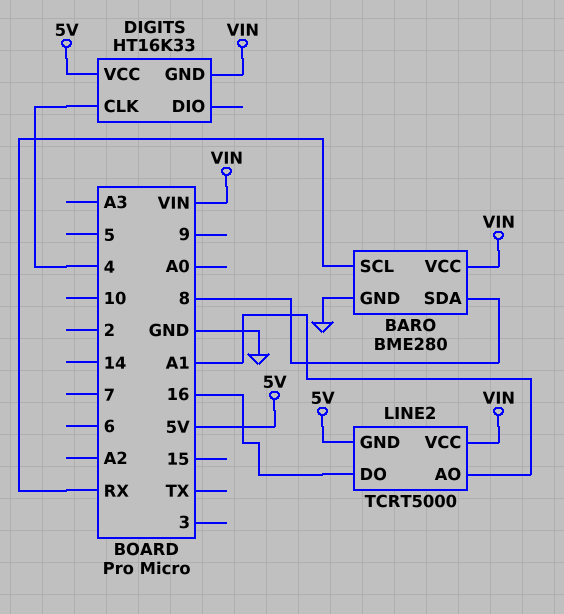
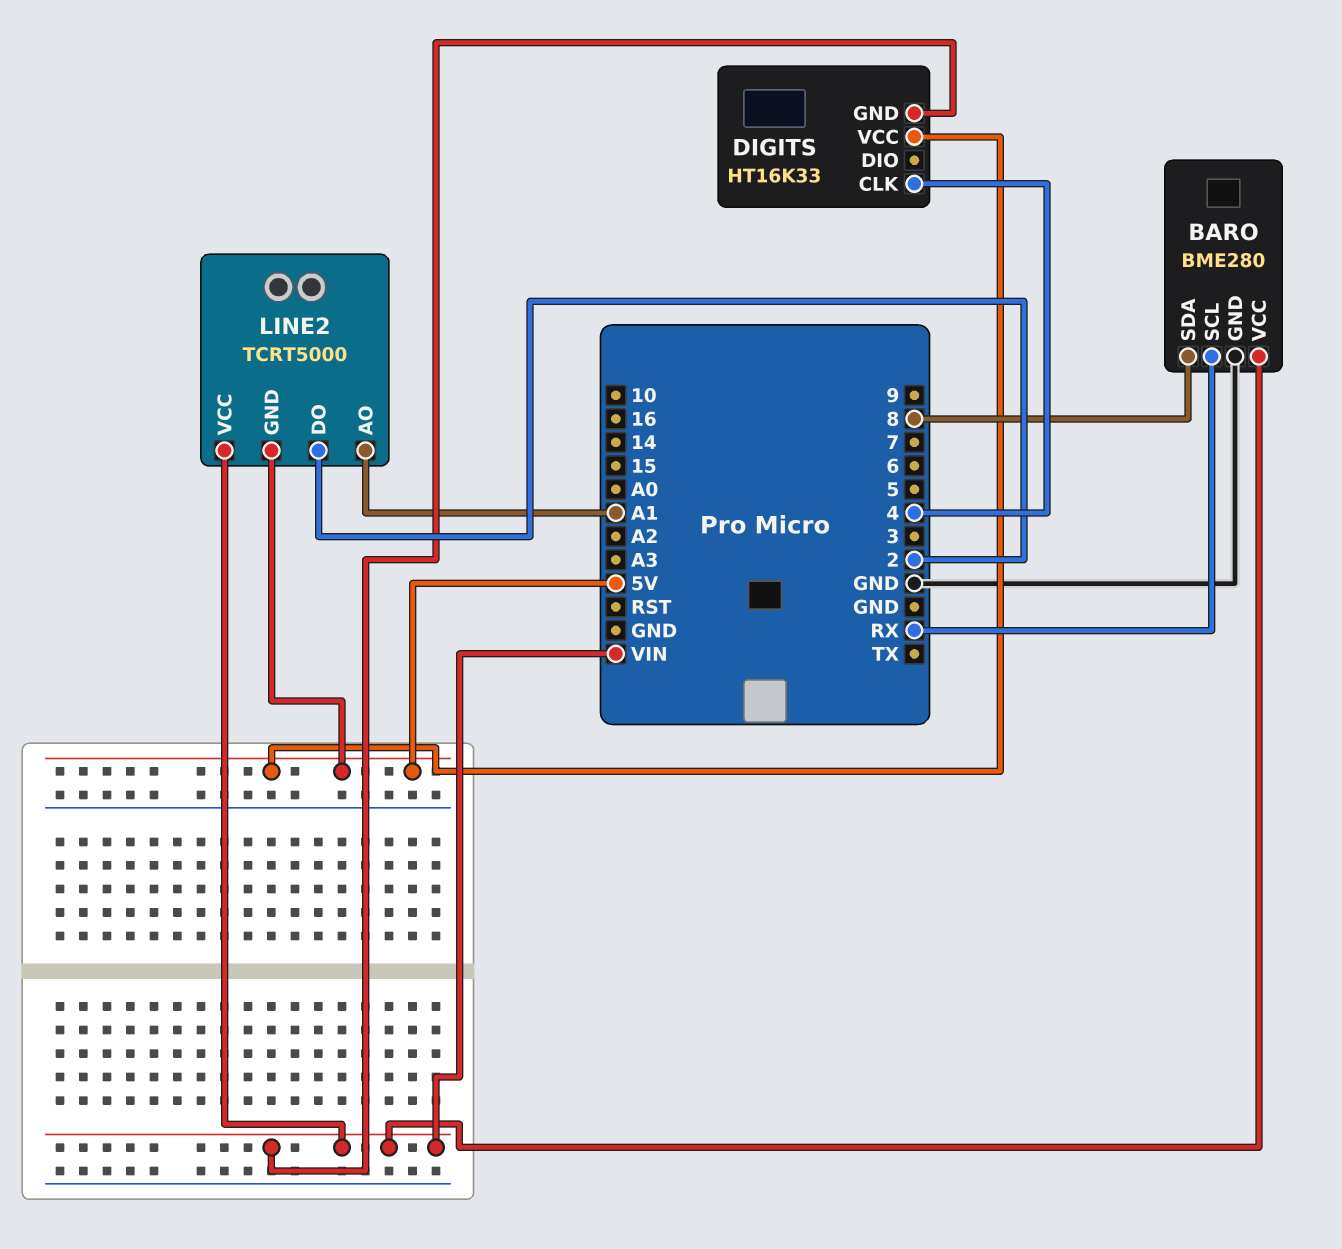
LINE2 pin DO: 16 -> 2

